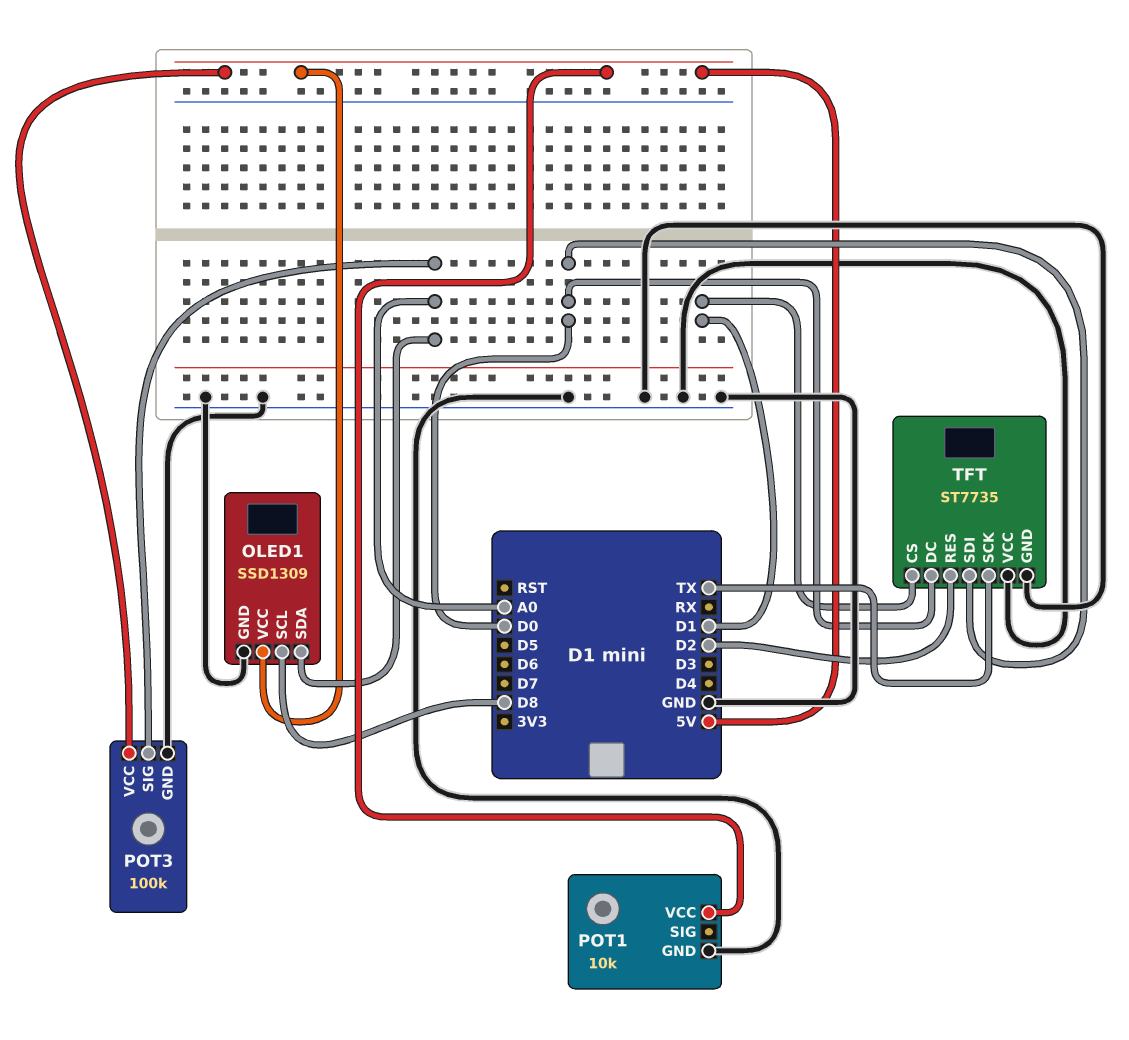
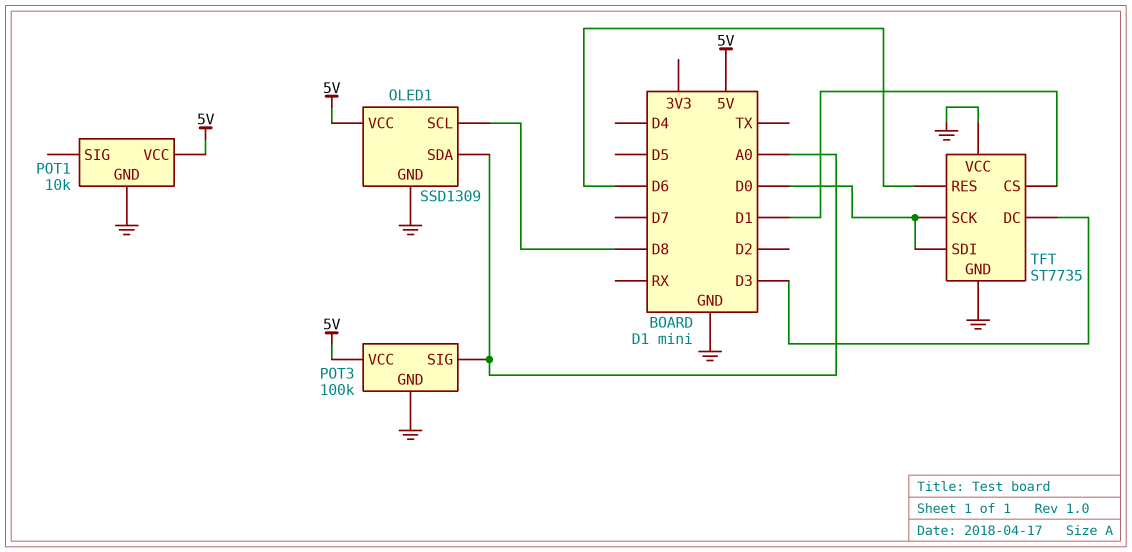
TFT pin DC: D0 -> D3
TFT pin RES: D2 -> D6
TFT pin SCK: TX -> D0

